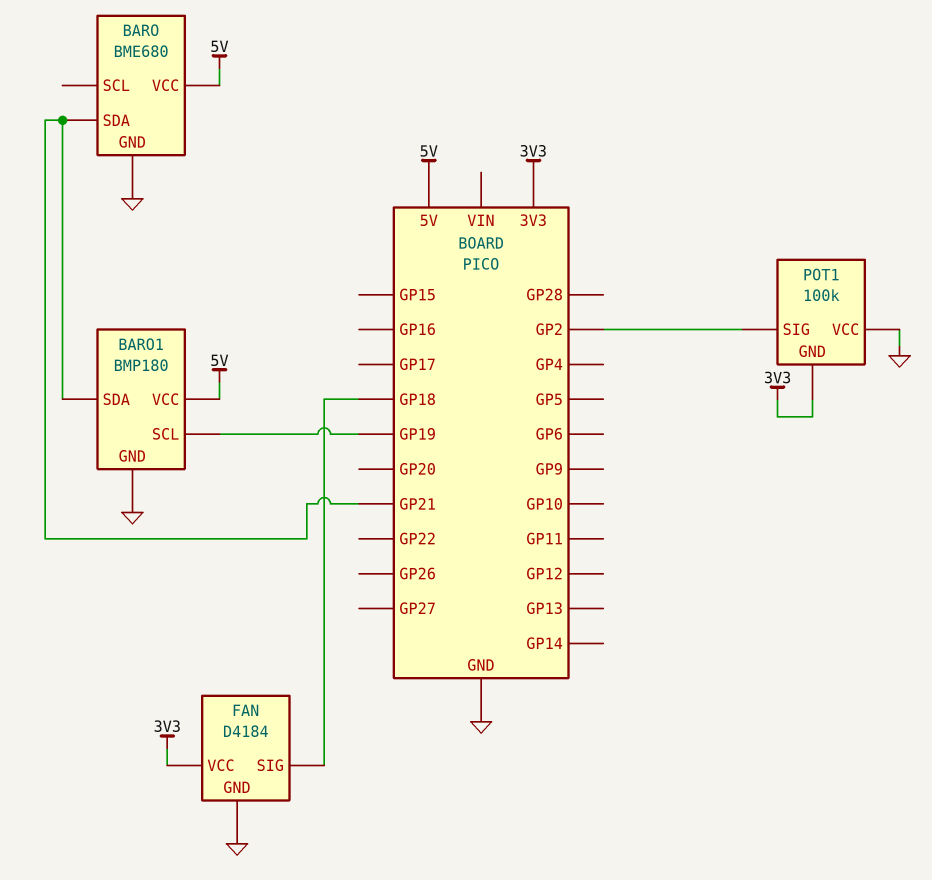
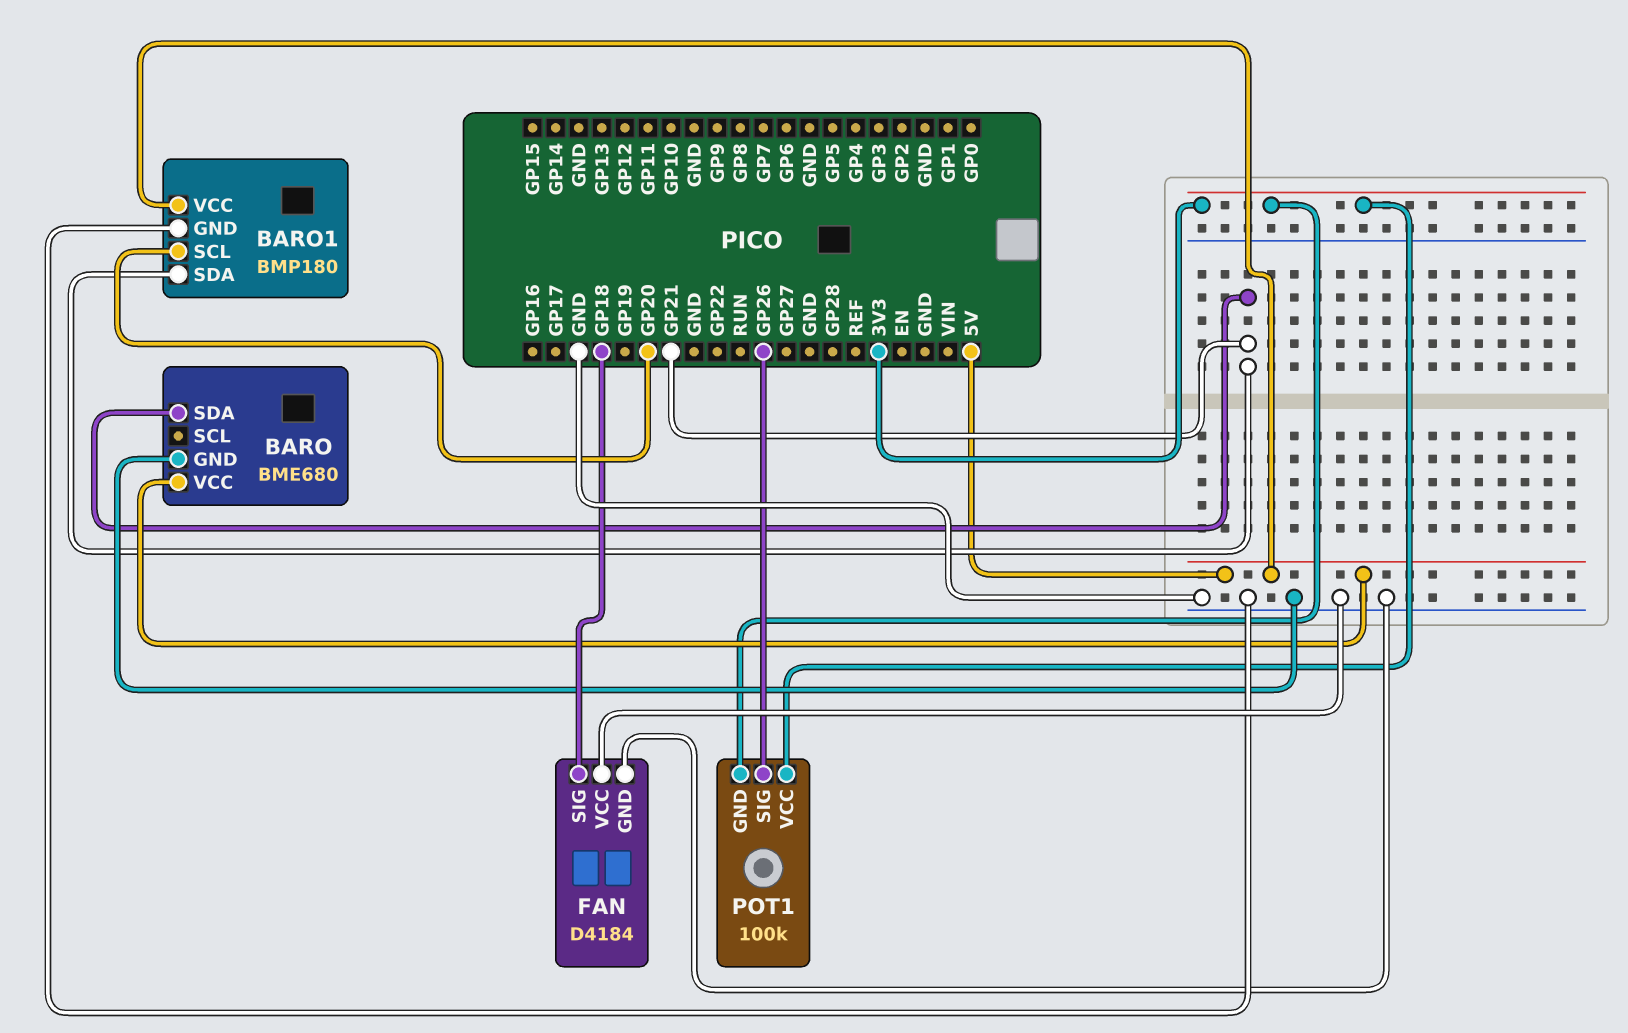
BARO1 pin SCL: GP19 -> GP20
FAN pin VCC: 3V3 -> GND
POT1 pin SIG: GP2 -> GP26
POT1 pin VCC: GND -> 3V3

